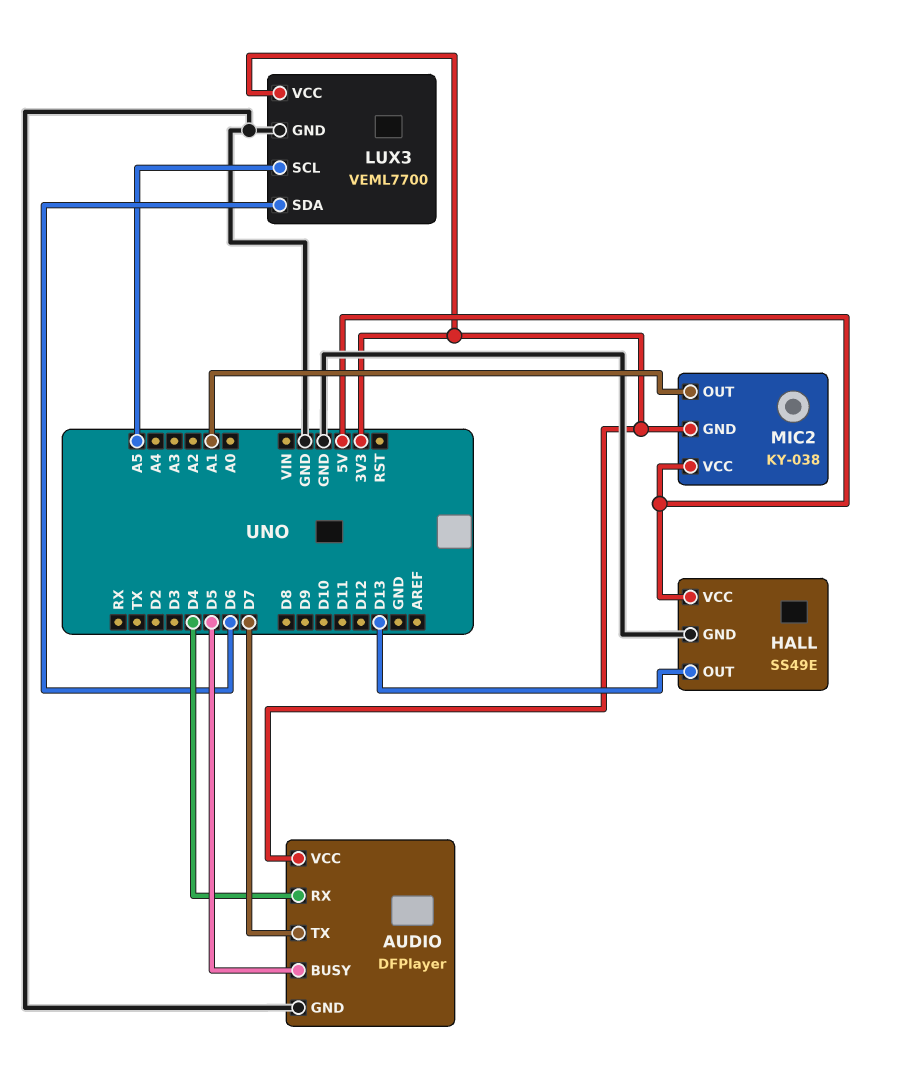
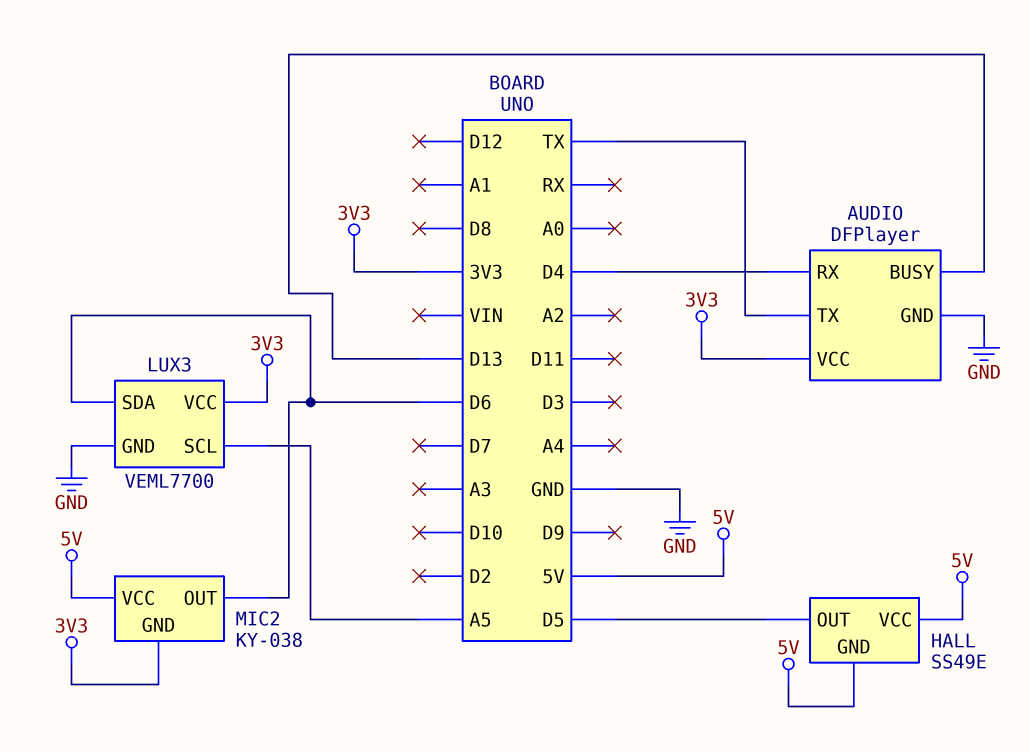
AUDIO pin BUSY: D5 -> D13
AUDIO pin TX: D7 -> TX
HALL pin GND: GND -> 5V
HALL pin OUT: D13 -> D5
MIC2 pin OUT: A1 -> D6

